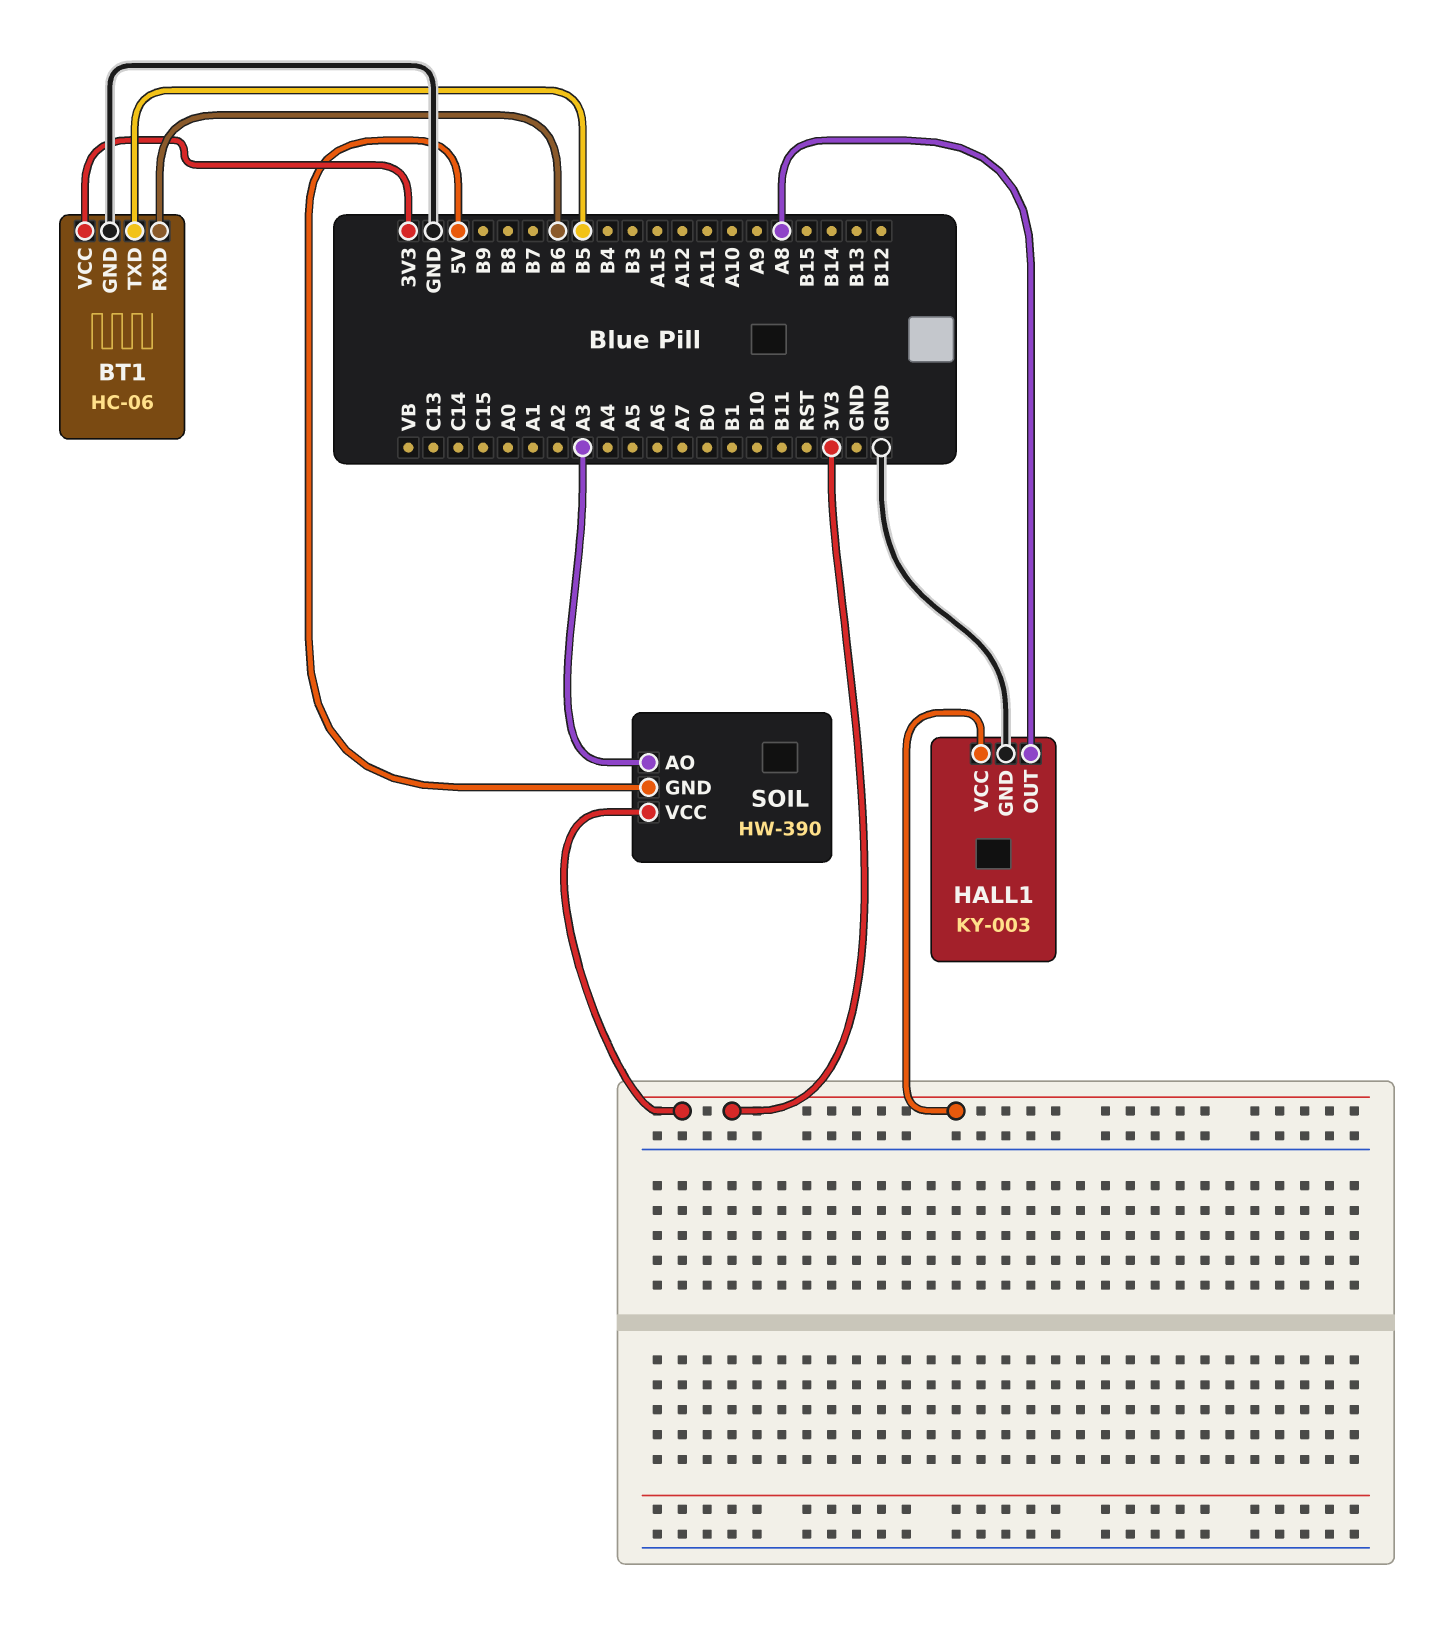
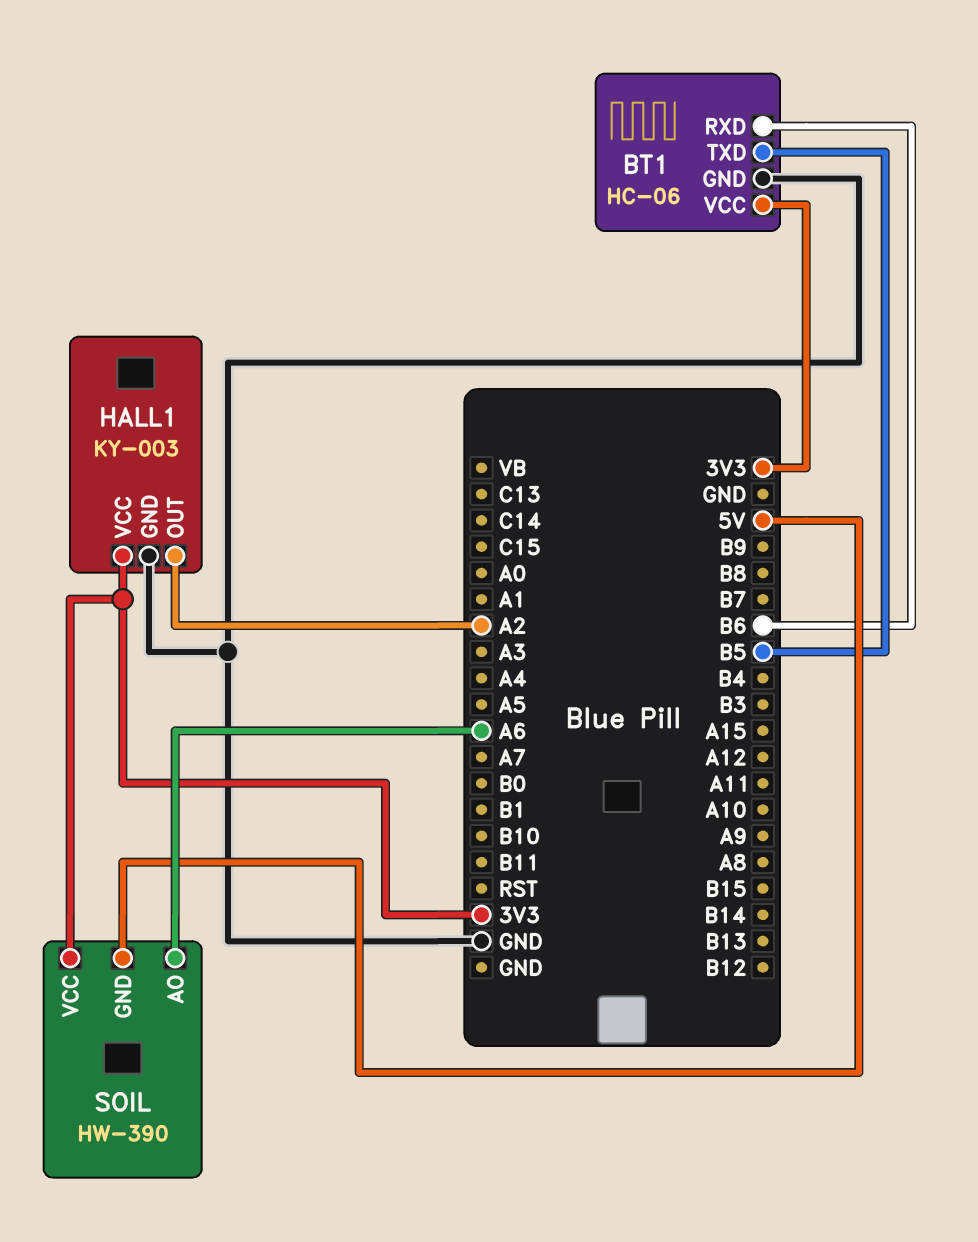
HALL1 pin OUT: A8 -> A2
SOIL pin AO: A3 -> A6

